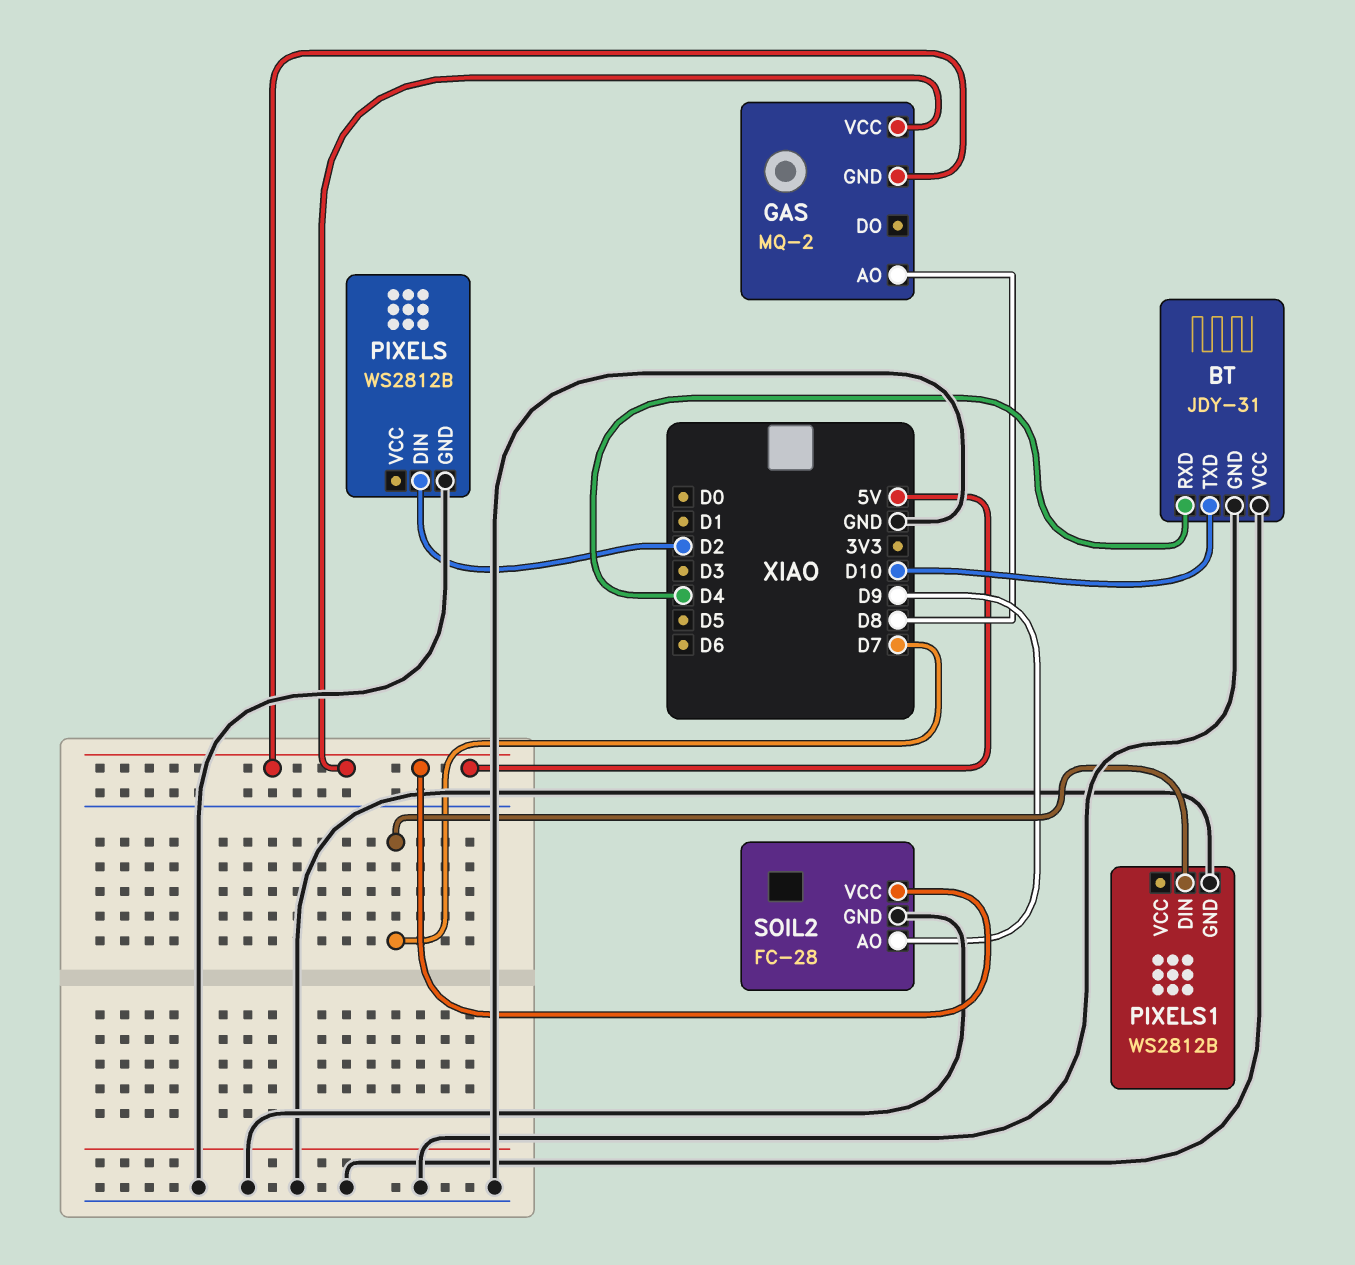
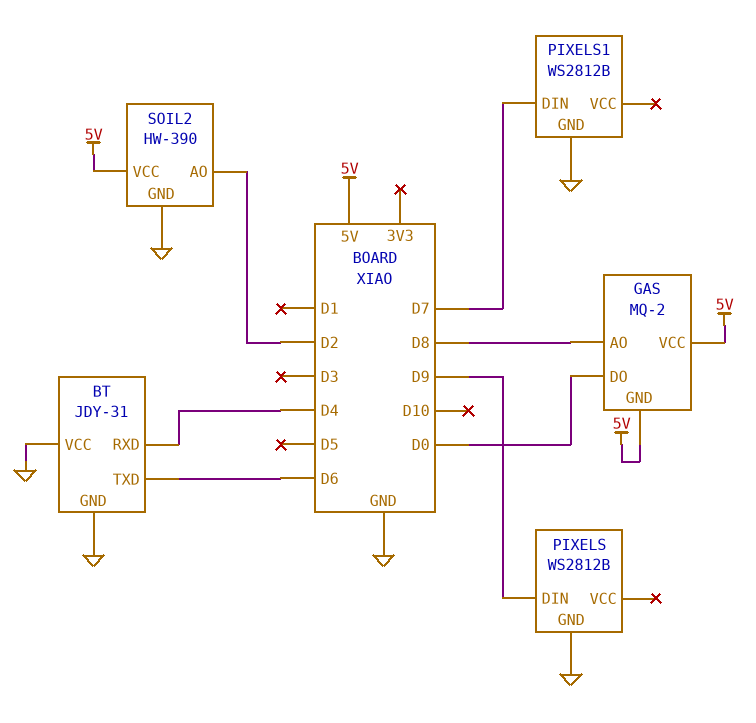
BT pin TXD: D10 -> D6
GAS pin DO: none -> D0
PIXELS pin DIN: D2 -> D9
SOIL2: FC-28 -> HW-390
SOIL2 pin AO: D9 -> D2

